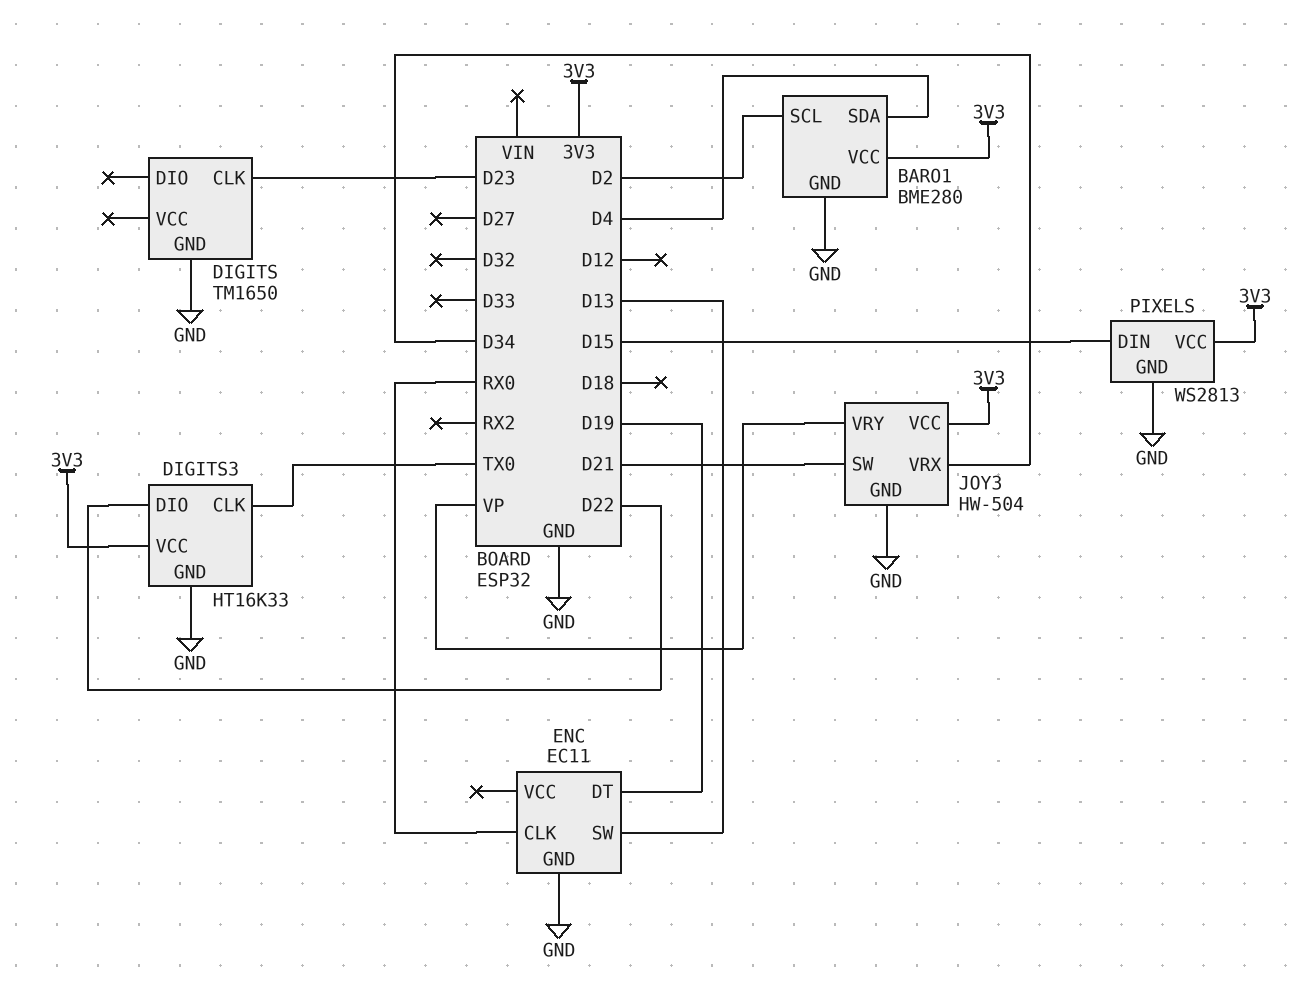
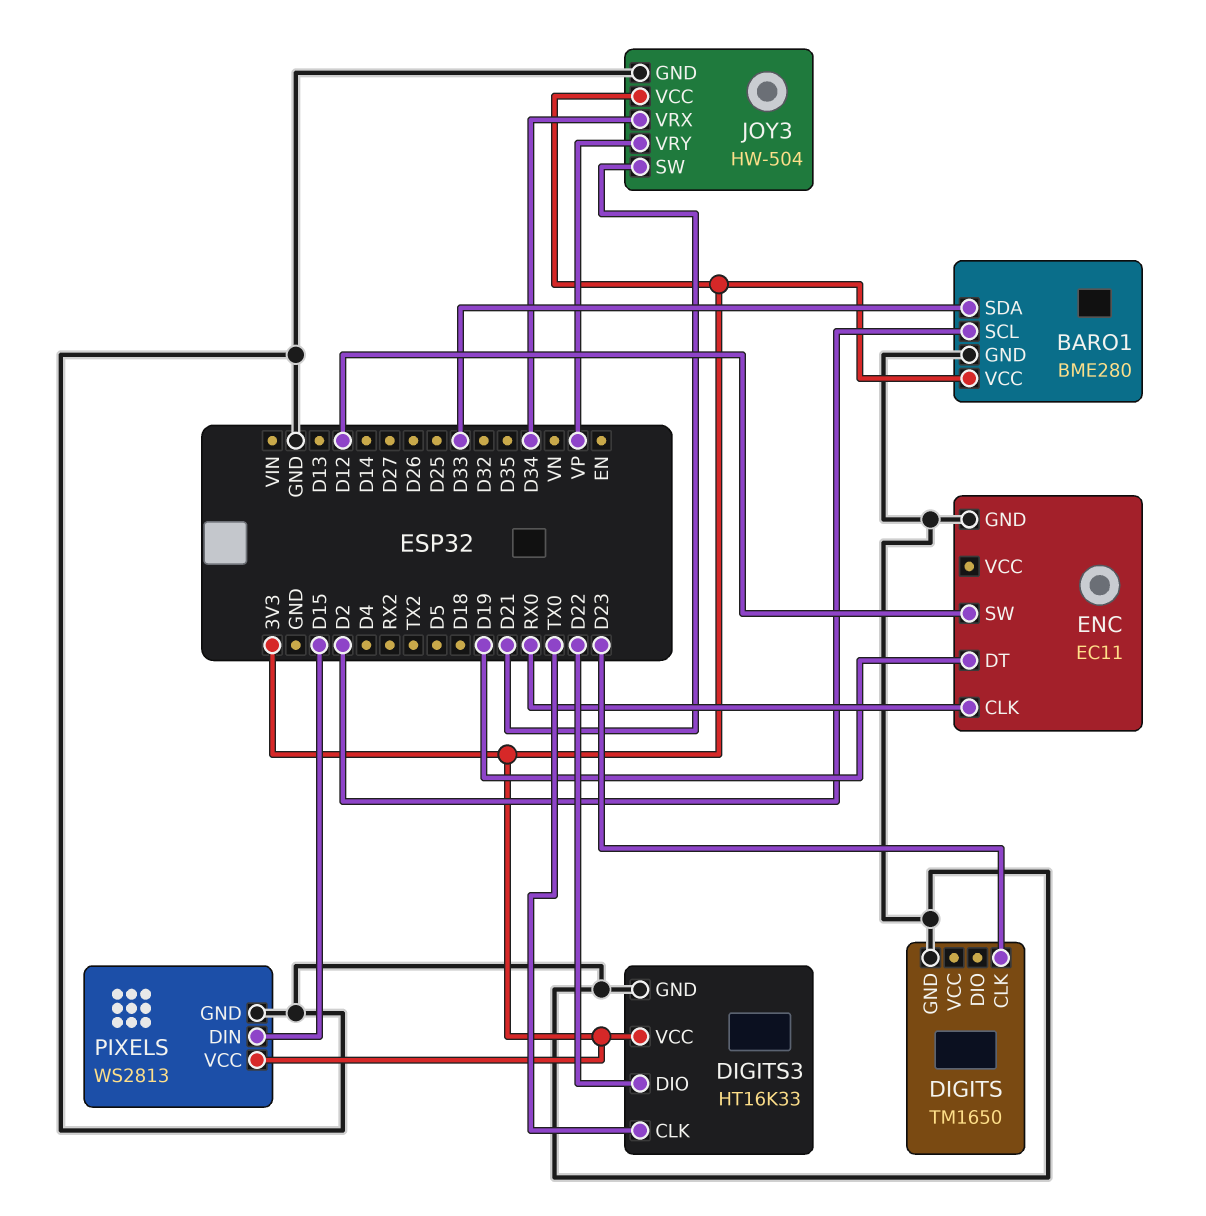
BARO1 pin SDA: D4 -> D33
ENC pin SW: D13 -> D12

